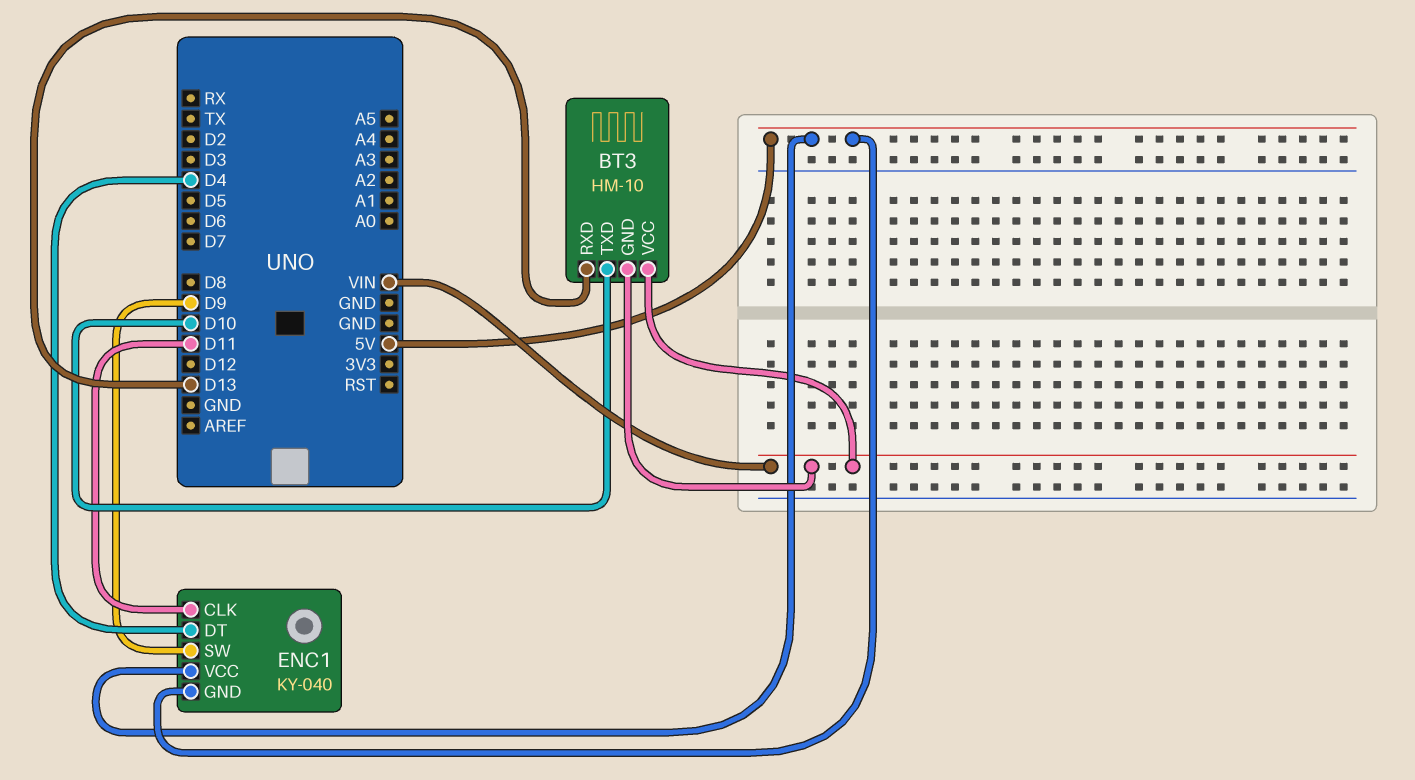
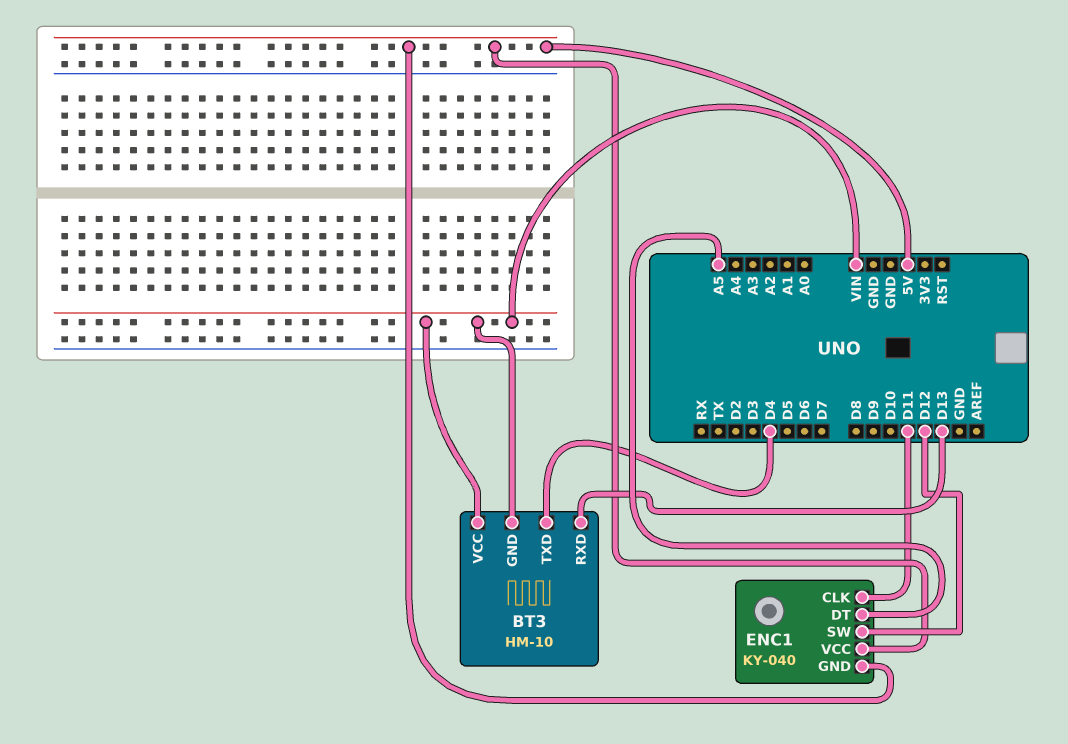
BT3 pin TXD: D10 -> D4
ENC1 pin DT: D4 -> A5
ENC1 pin SW: D9 -> D12

